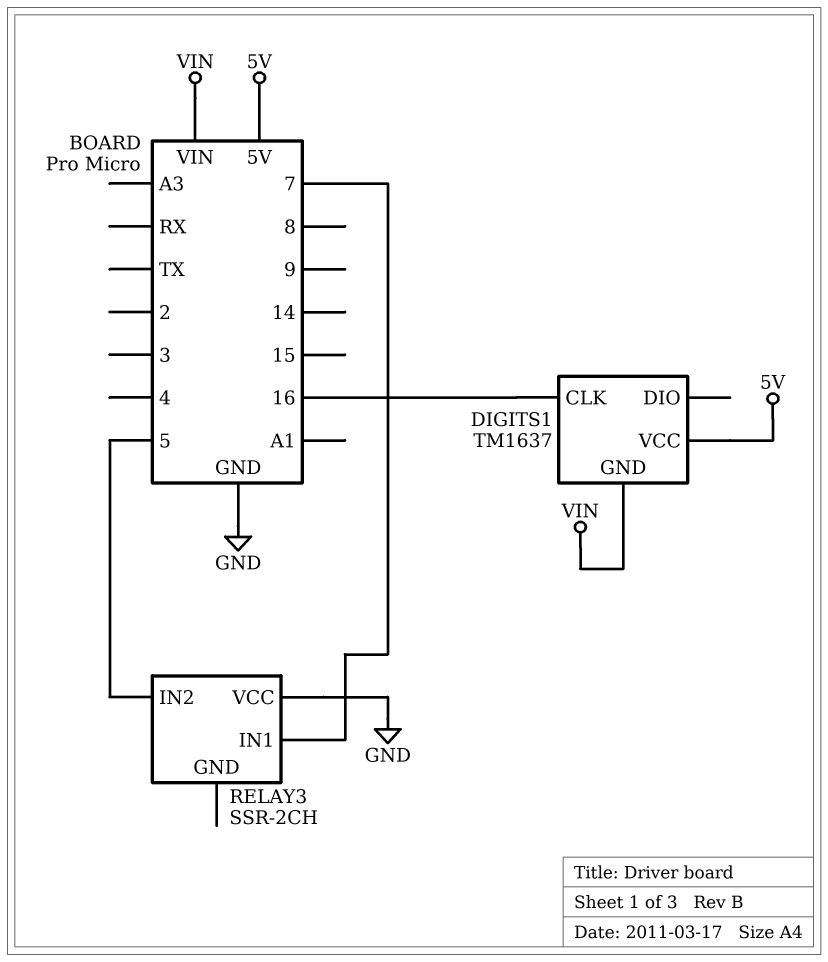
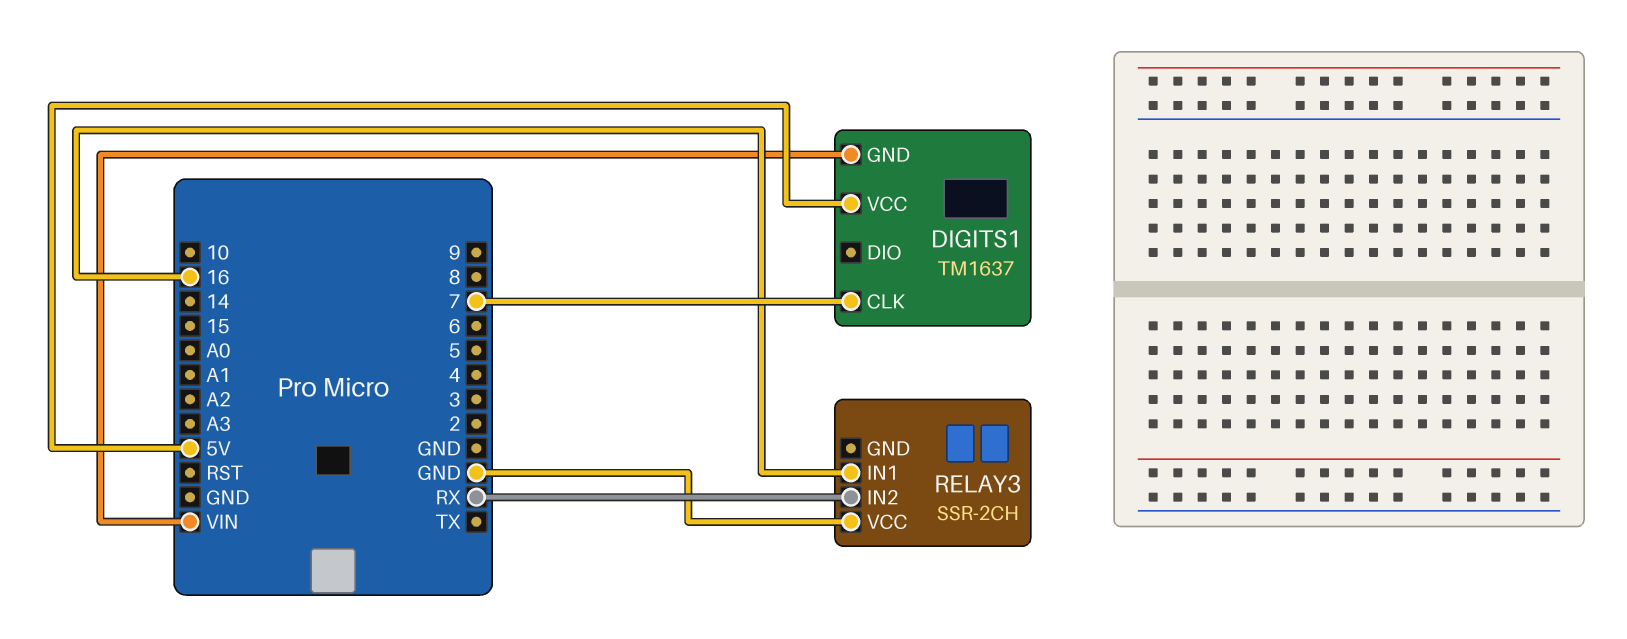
DIGITS1 pin CLK: 16 -> 7
RELAY3 pin IN1: 7 -> 16
RELAY3 pin IN2: 5 -> RX

